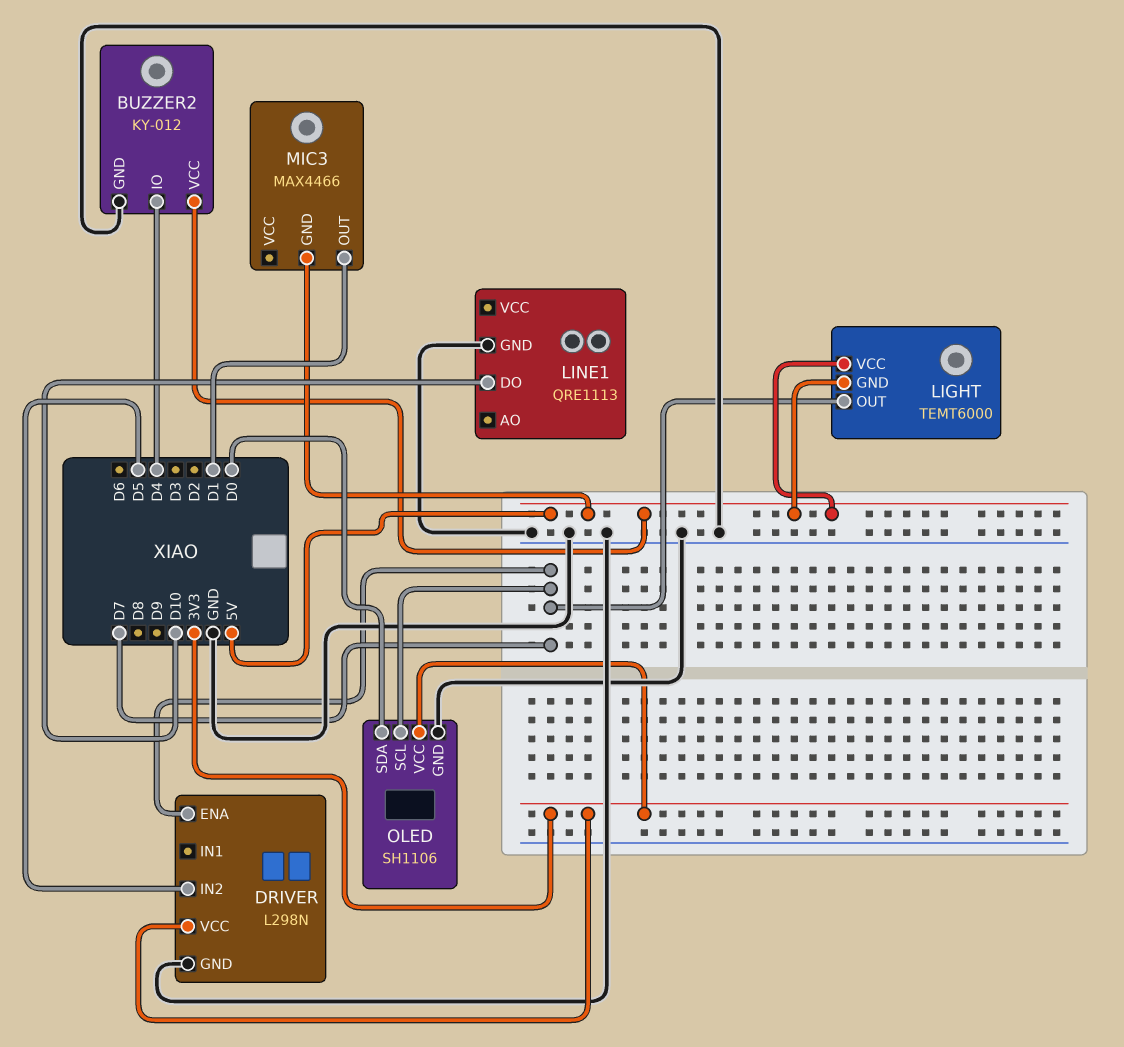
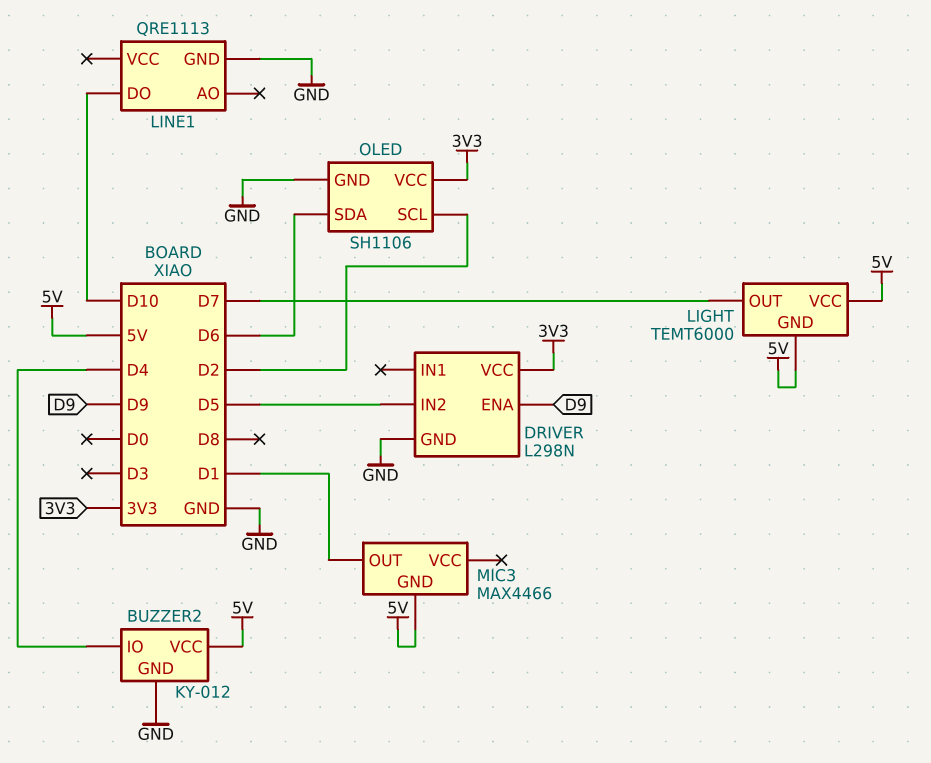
DRIVER pin ENA: D7 -> D9
OLED pin SCL: D7 -> D2
OLED pin SDA: D0 -> D6

